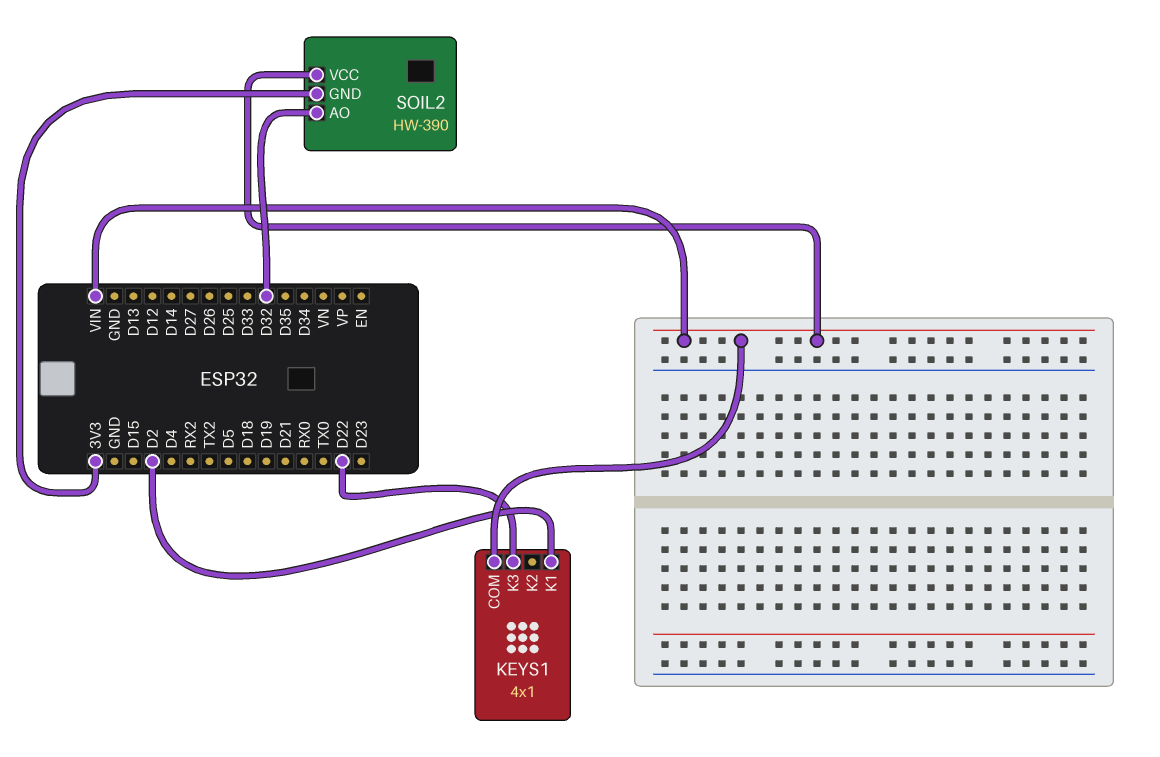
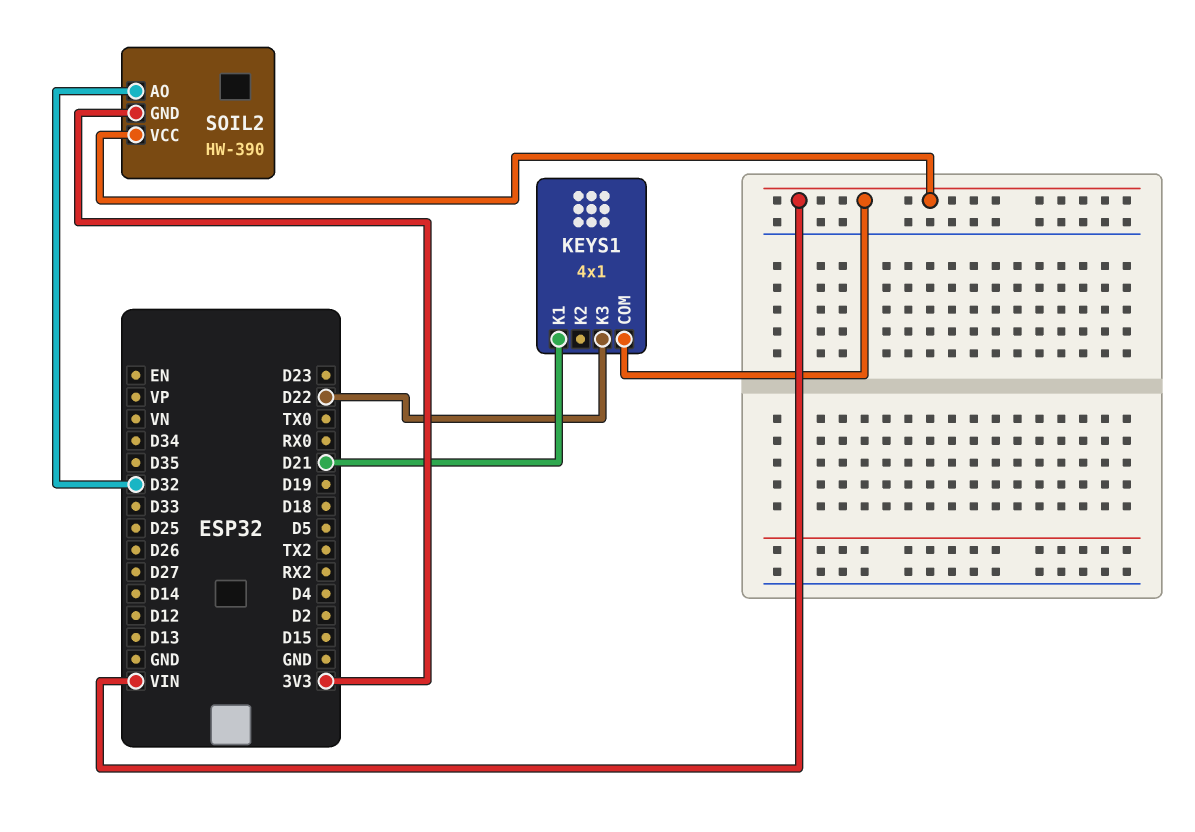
KEYS1 pin K1: D2 -> D21

